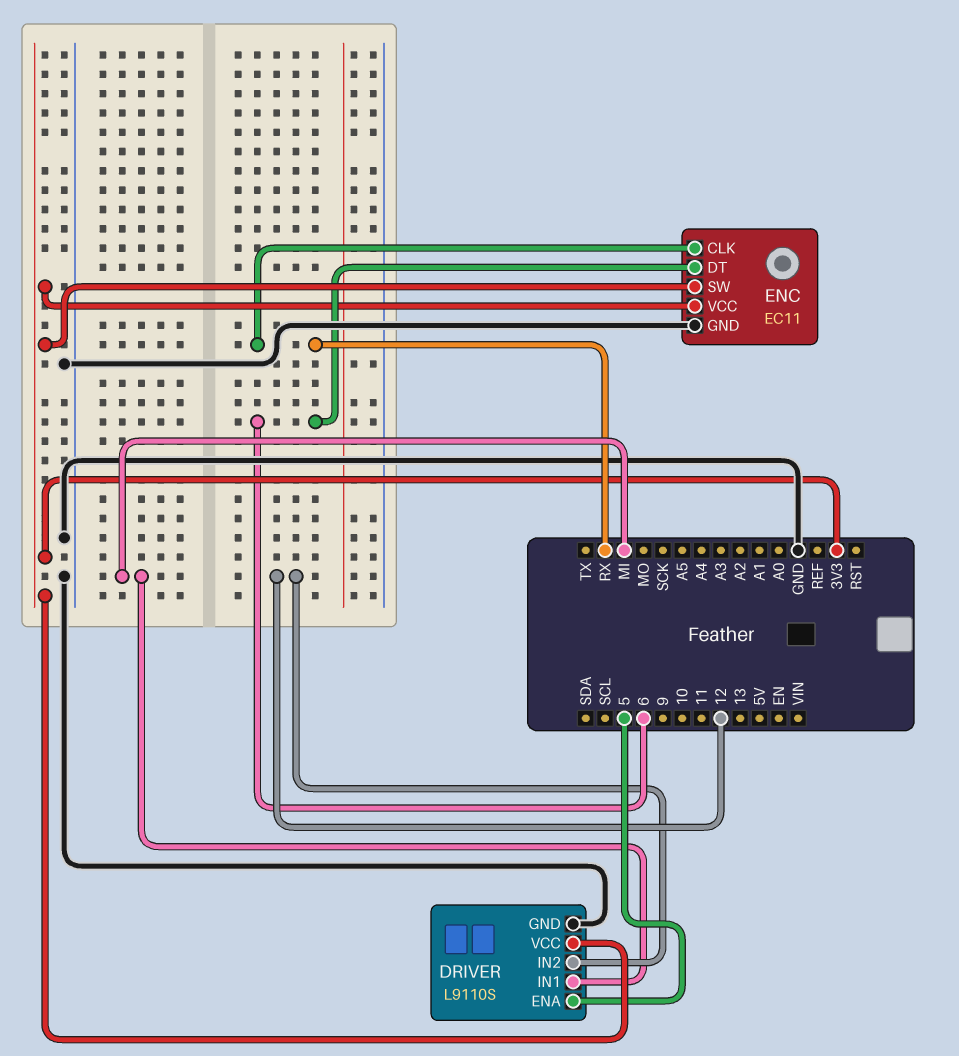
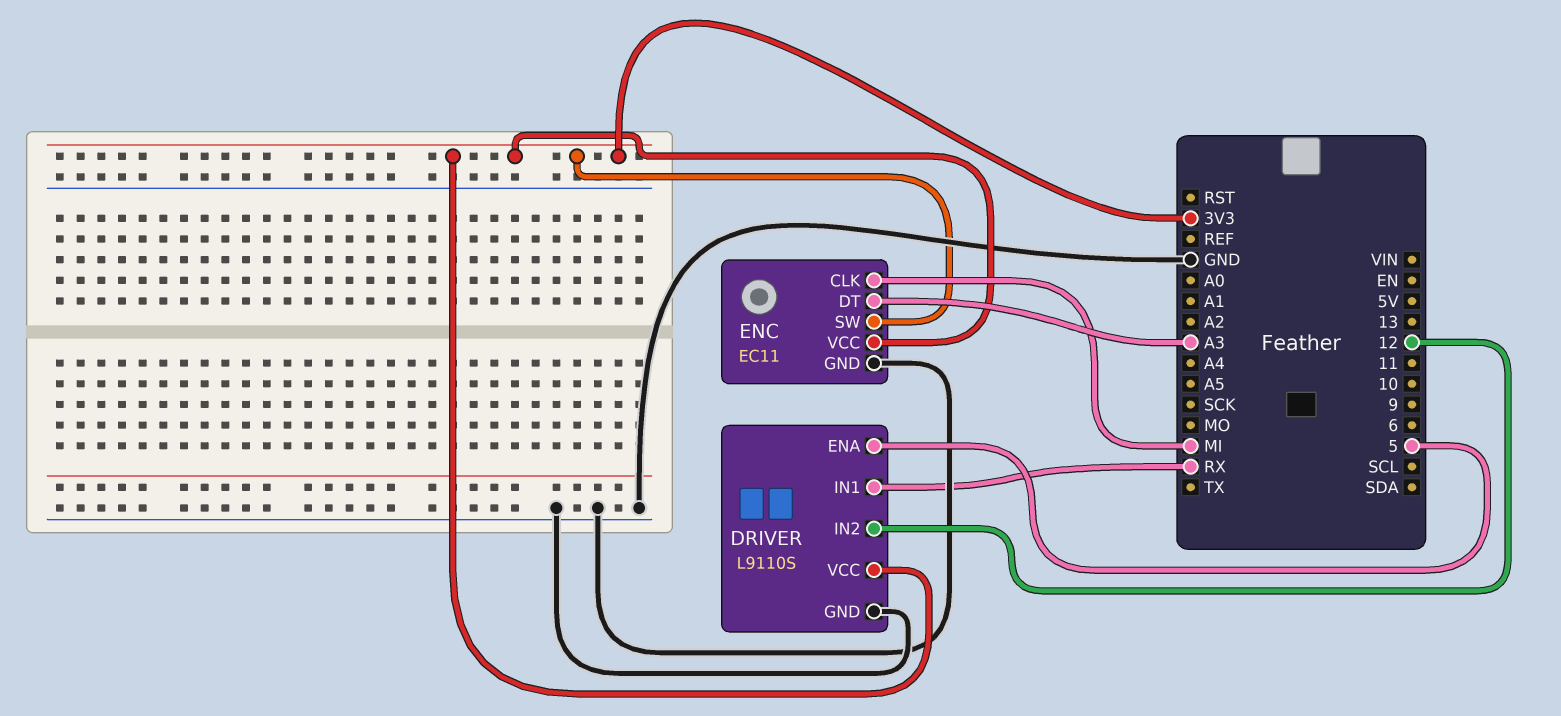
DRIVER pin IN1: MI -> RX
ENC pin CLK: RX -> MI
ENC pin DT: 6 -> A3

